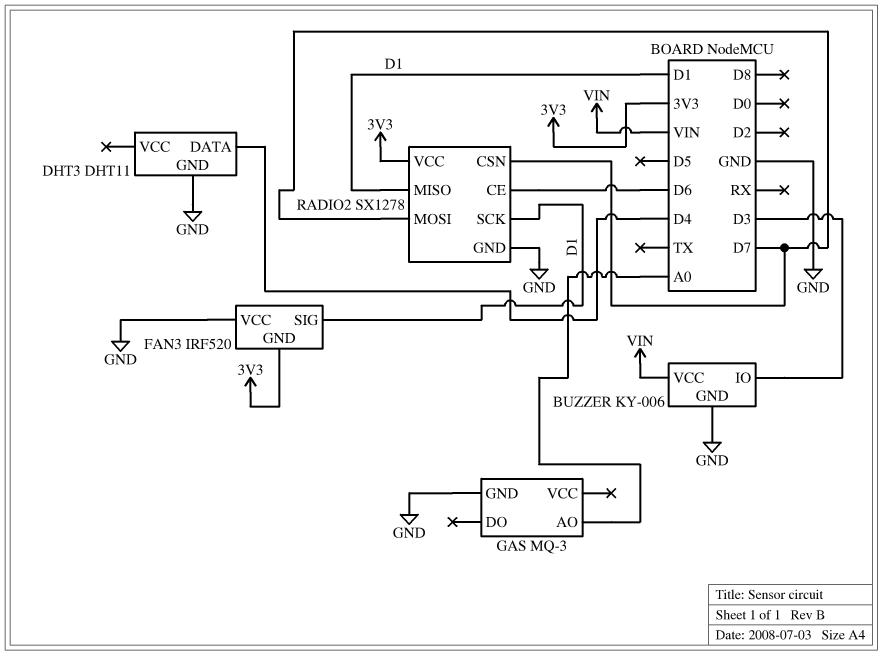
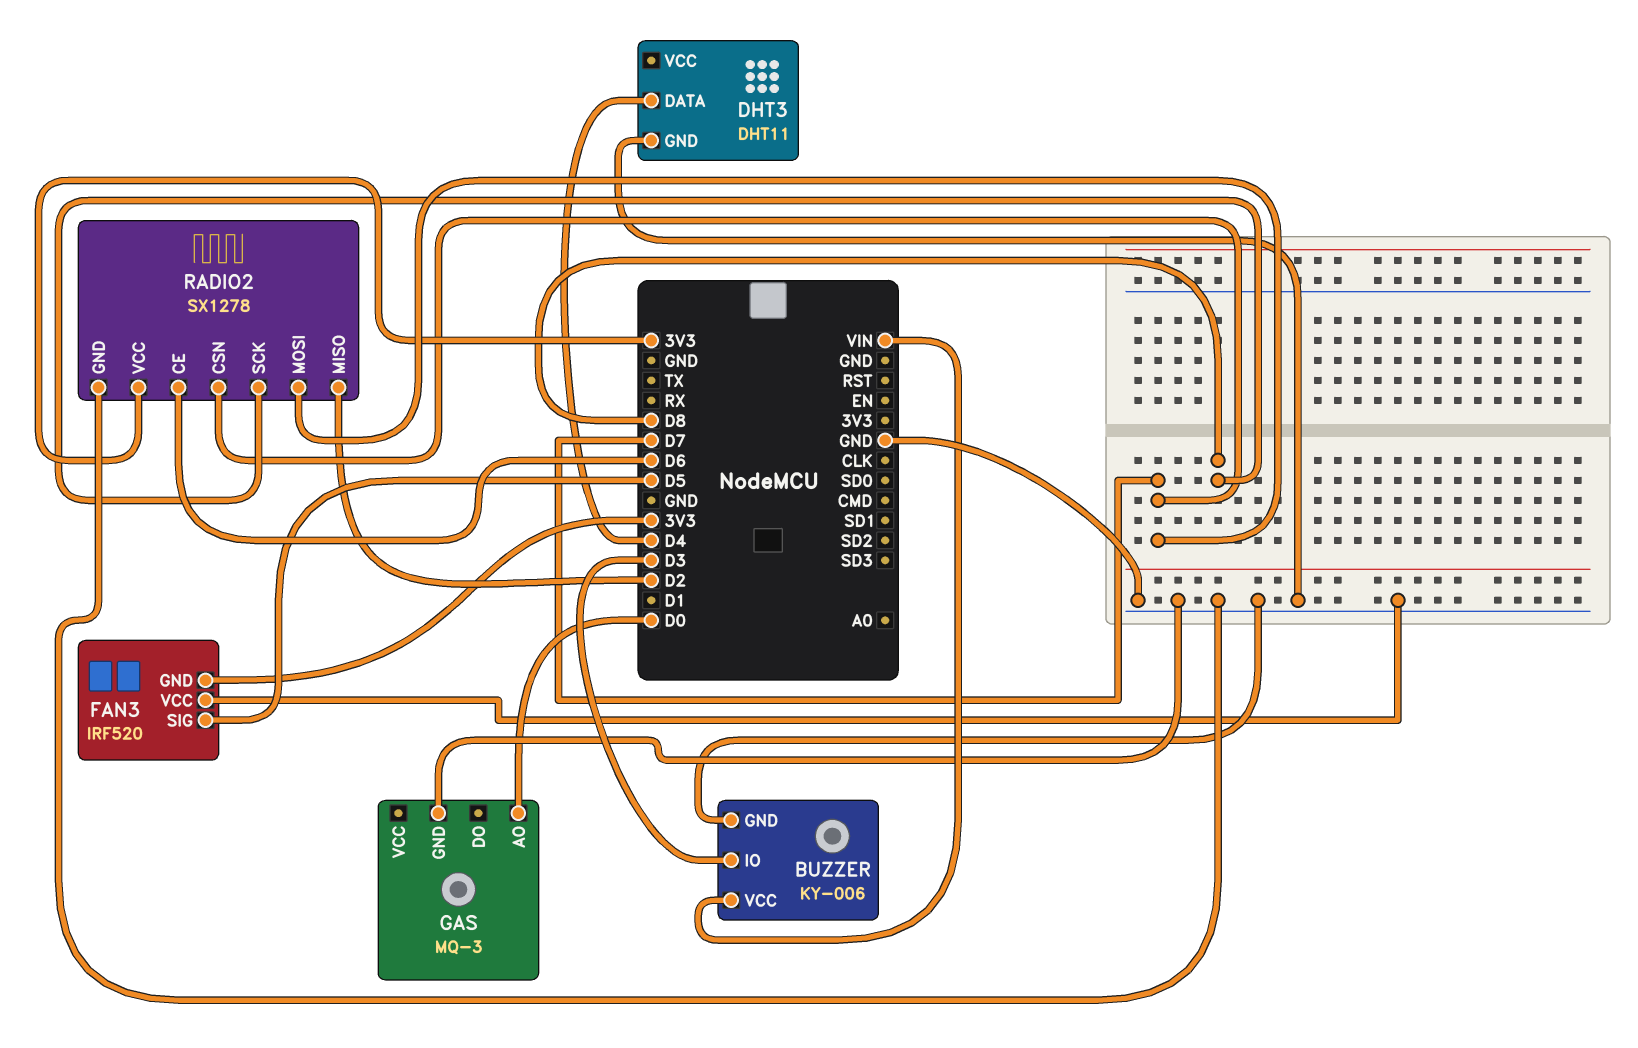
FAN3 pin SIG: D1 -> D5
GAS pin AO: A0 -> D0
RADIO2 pin MISO: D1 -> D2
RADIO2 pin SCK: D1 -> D8

